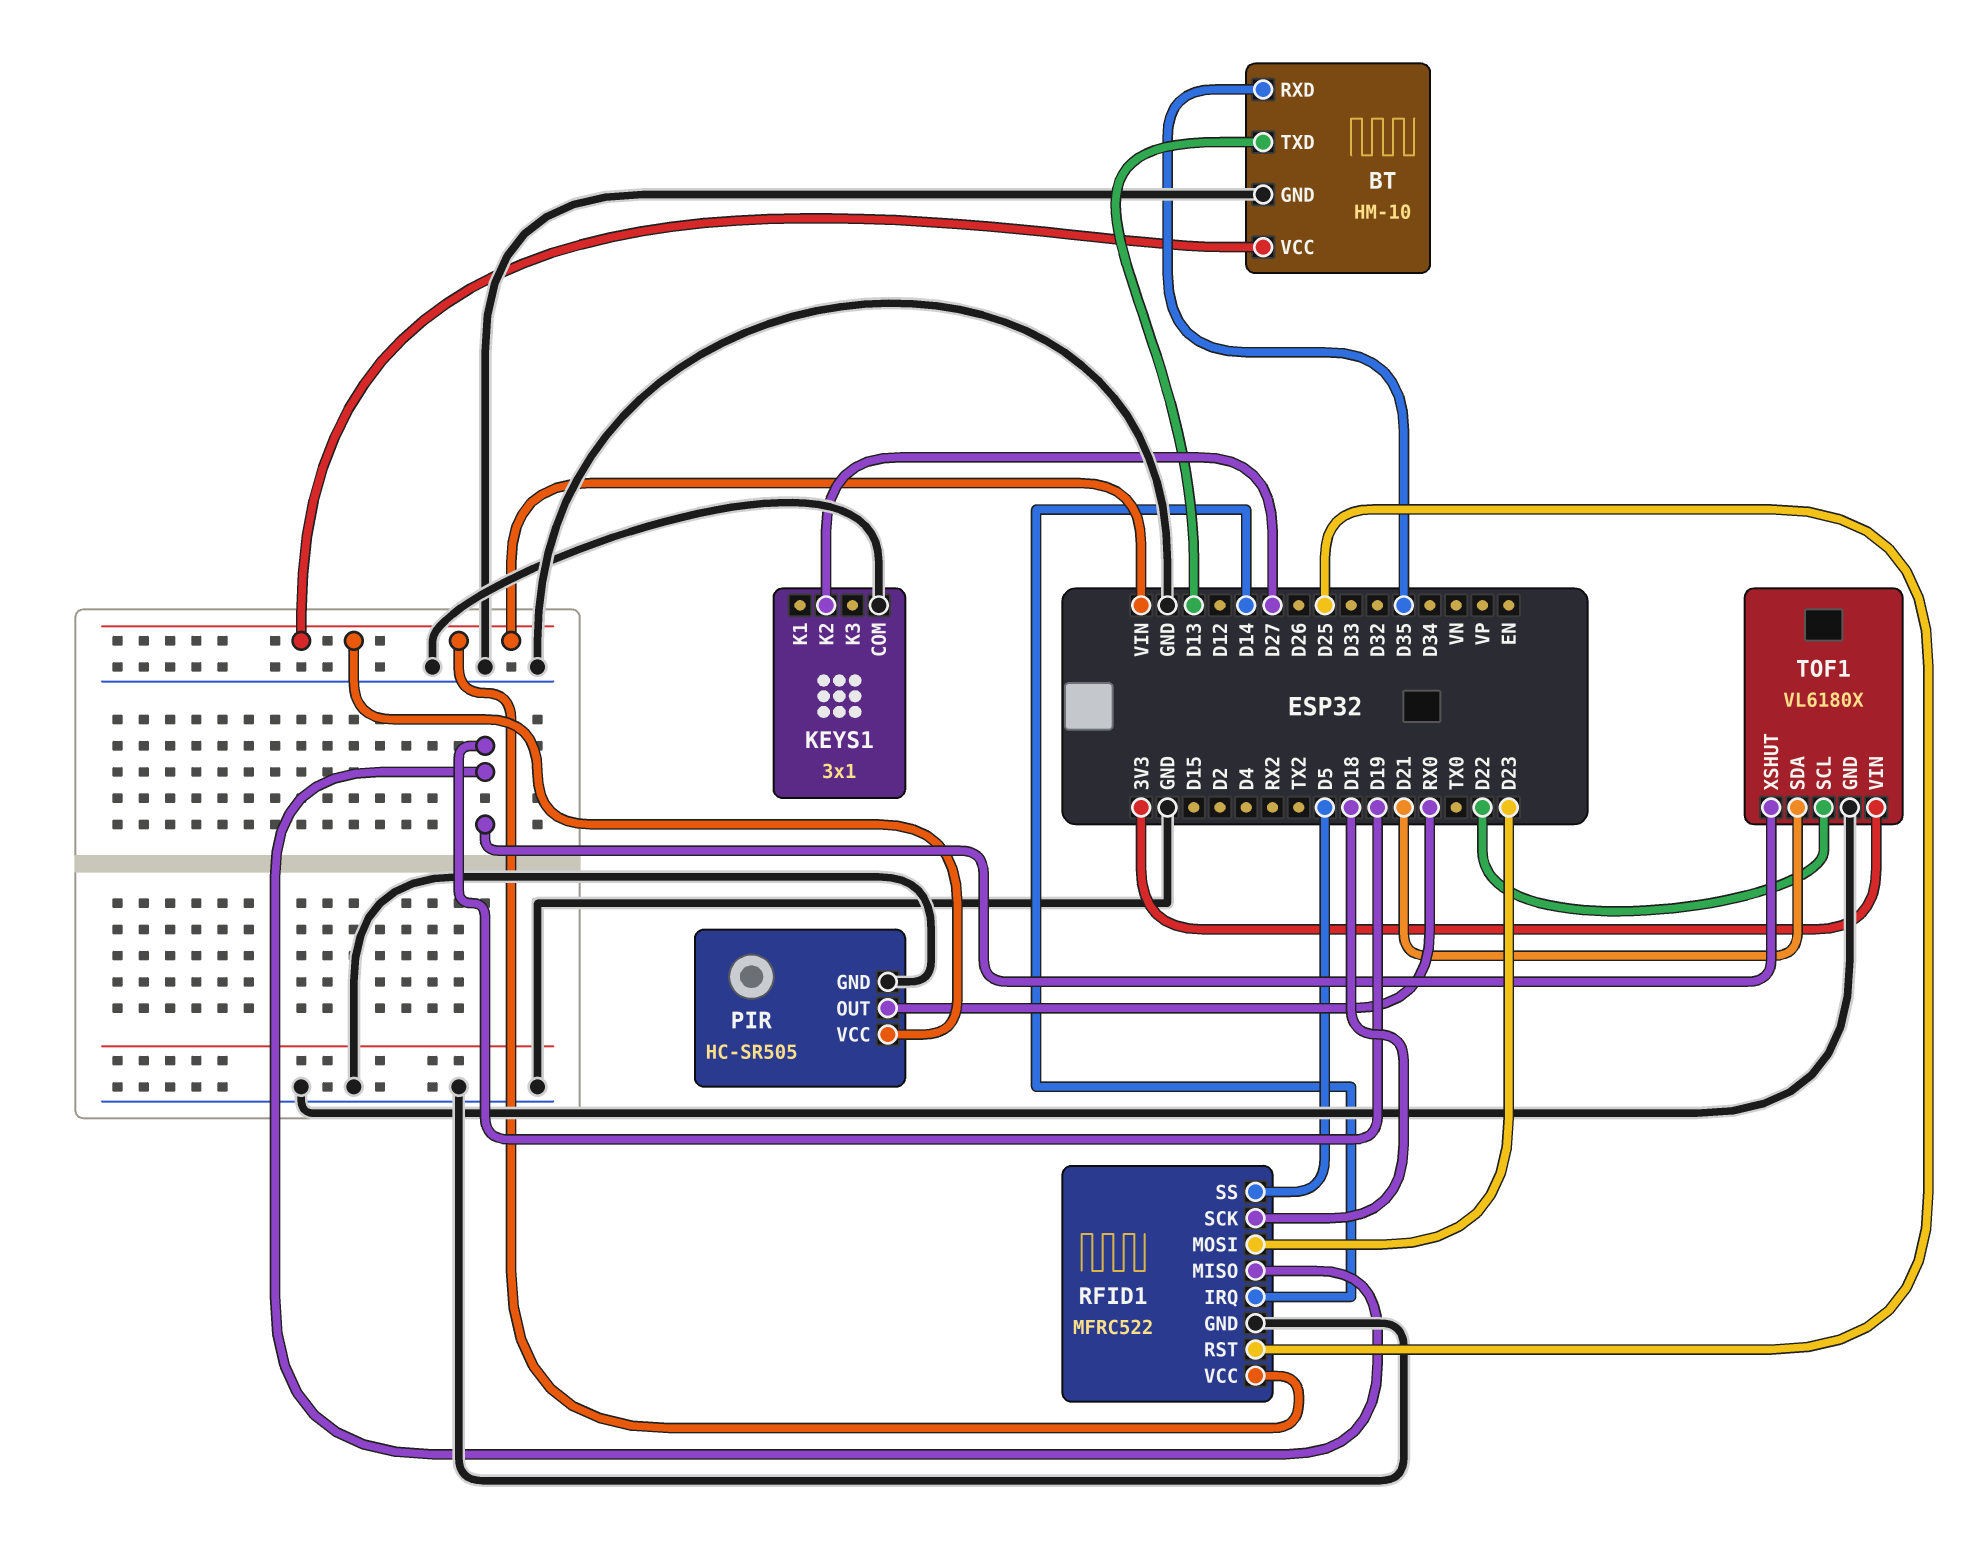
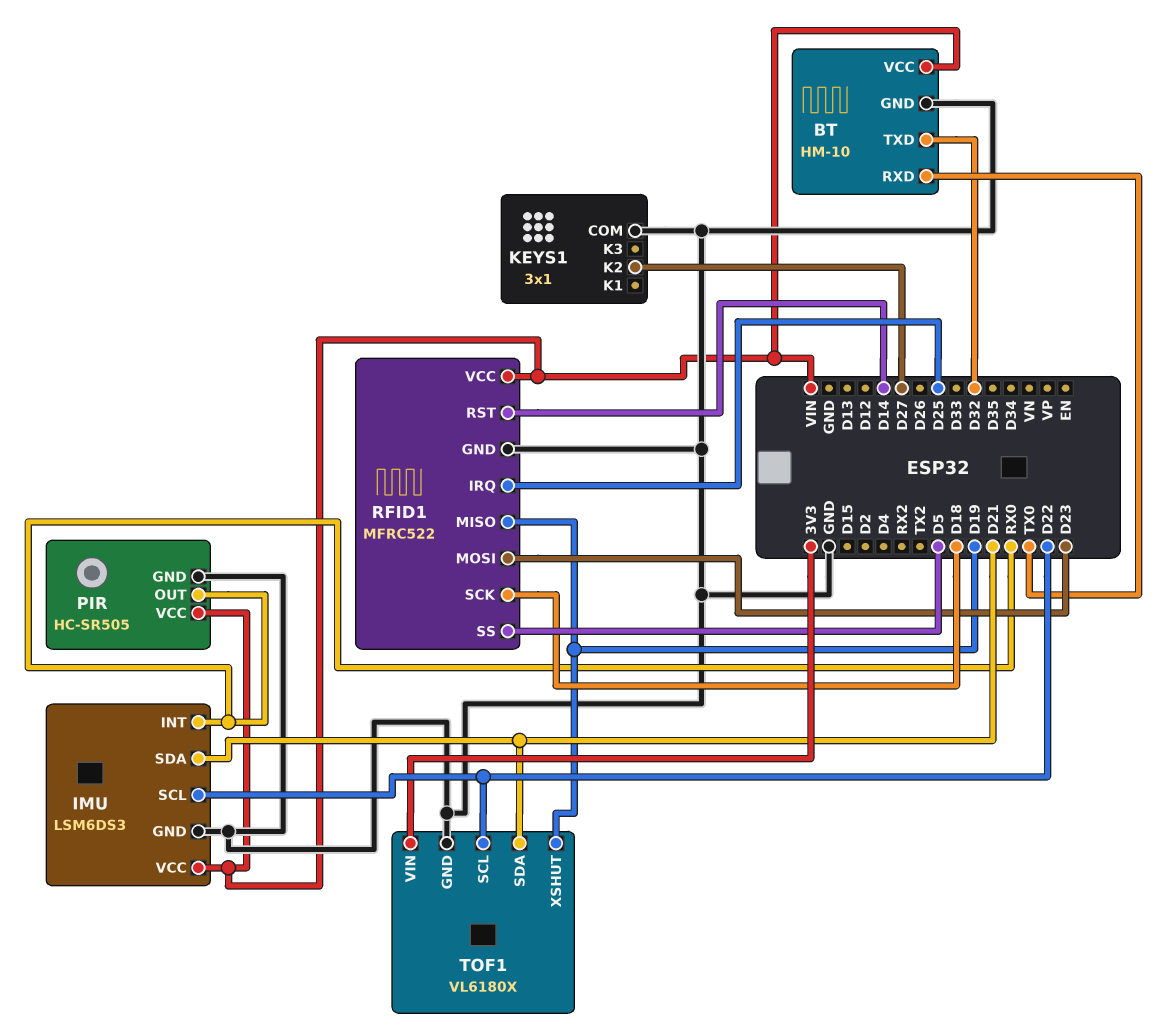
BT pin RXD: D35 -> TX0
BT pin TXD: D13 -> D32
IMU: none -> LSM6DS3
IMU pin GND: none -> GND
IMU pin INT: none -> RX0
IMU pin SCL: none -> D22
IMU pin SDA: none -> D21
IMU pin VCC: none -> VIN
RFID1 pin IRQ: D14 -> D25
RFID1 pin RST: D25 -> D14

